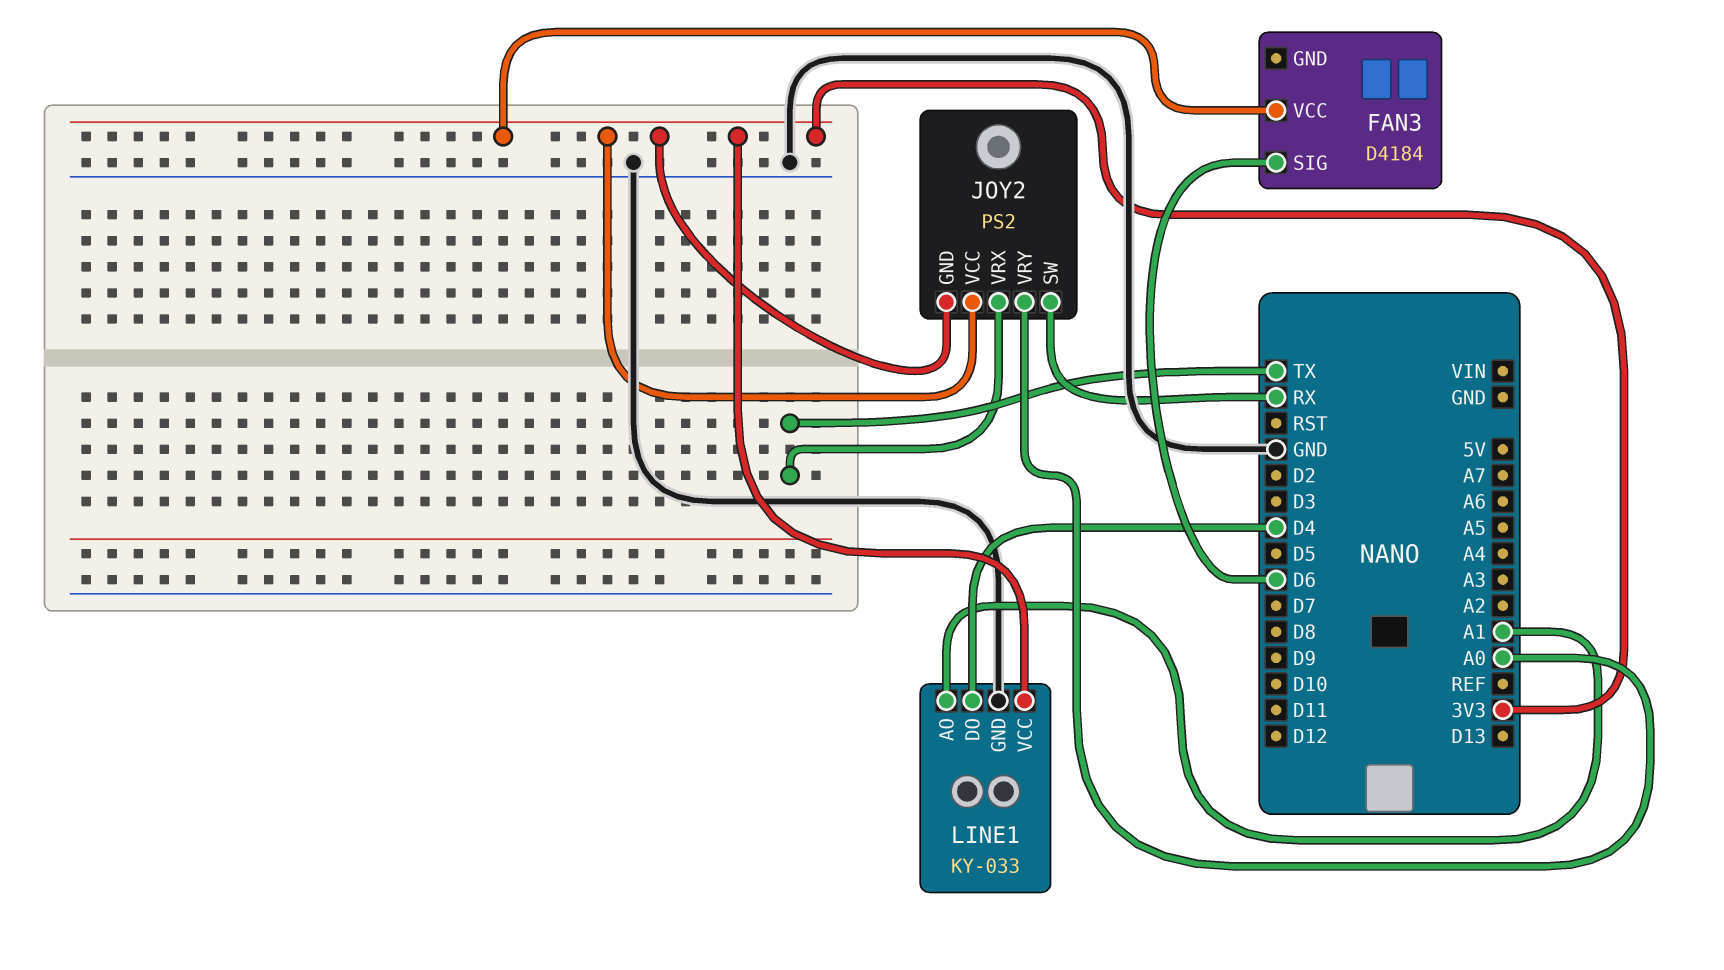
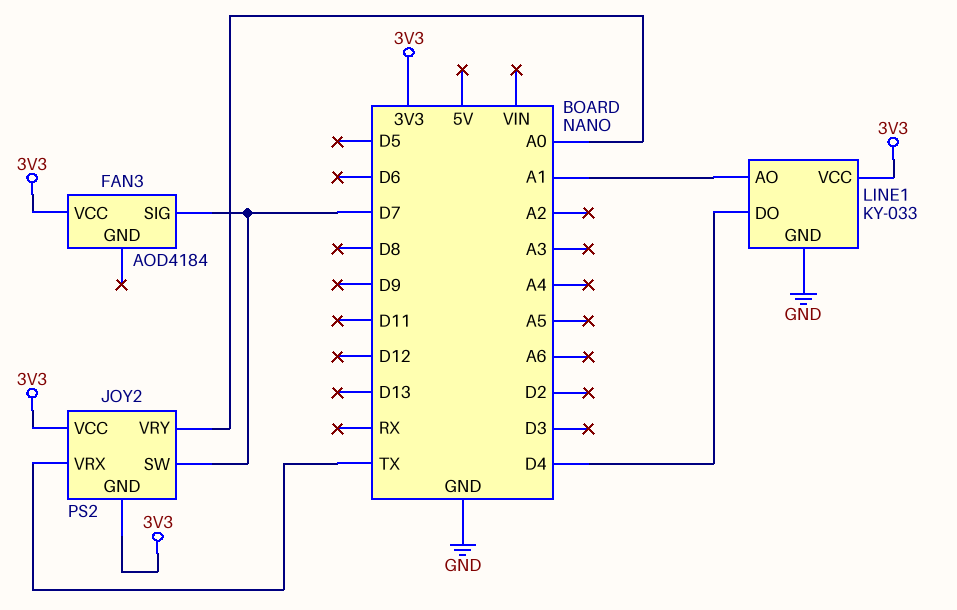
FAN3: D4184 -> AOD4184
FAN3 pin SIG: D6 -> D7
JOY2 pin SW: RX -> D7

